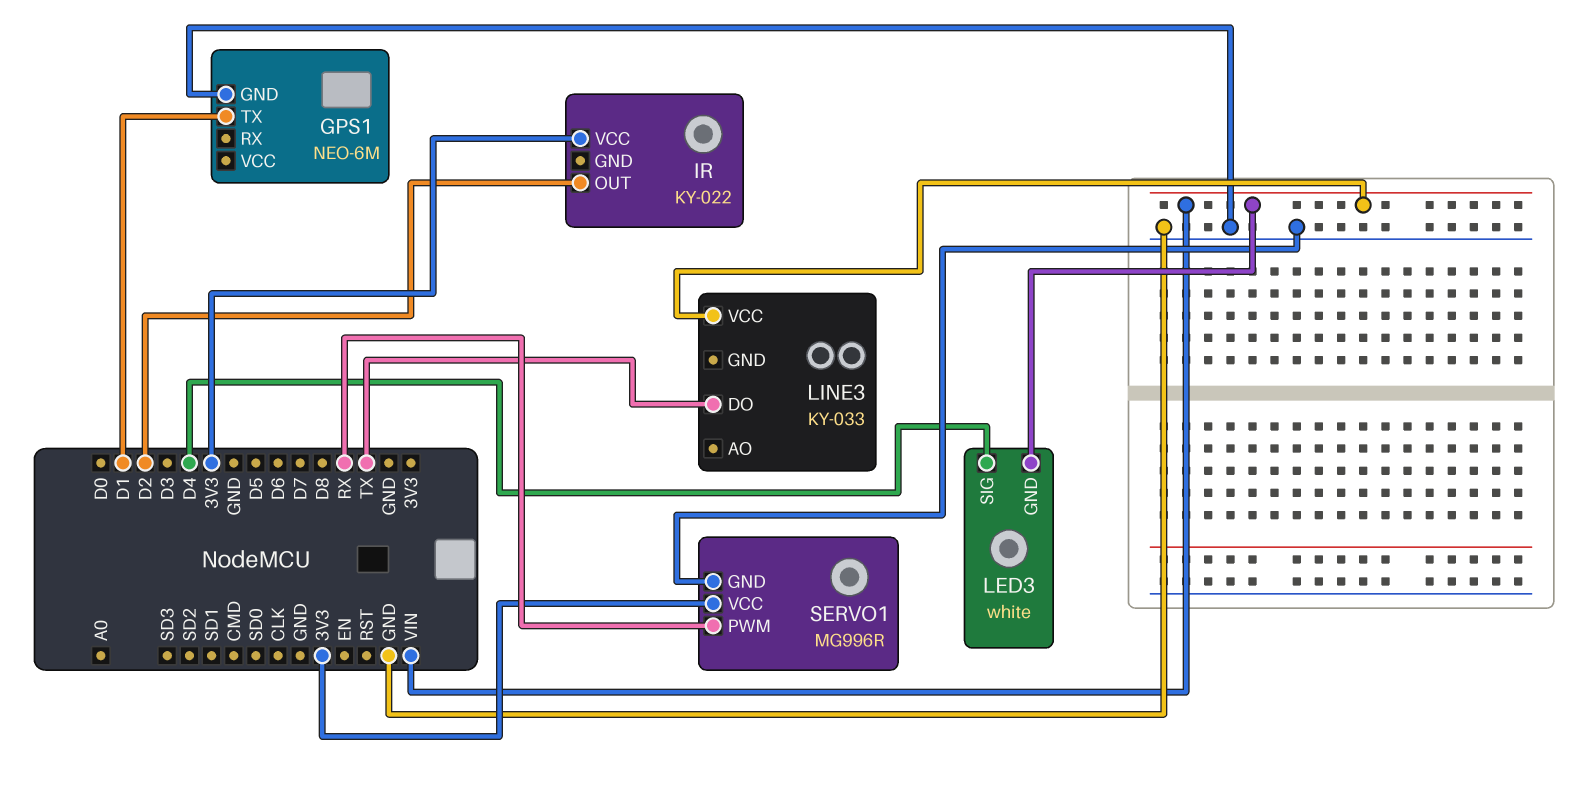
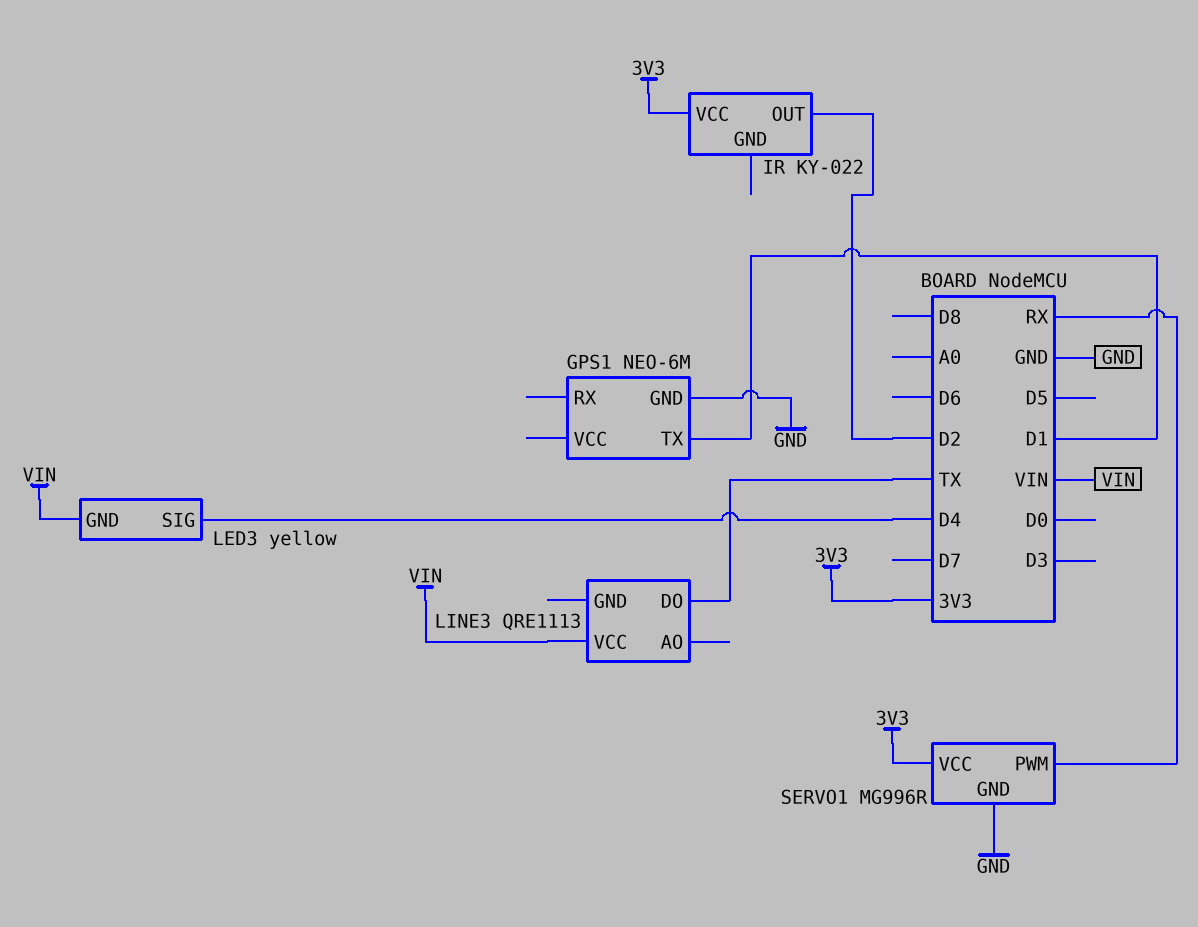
LED3: white -> yellow
LINE3: KY-033 -> QRE1113

